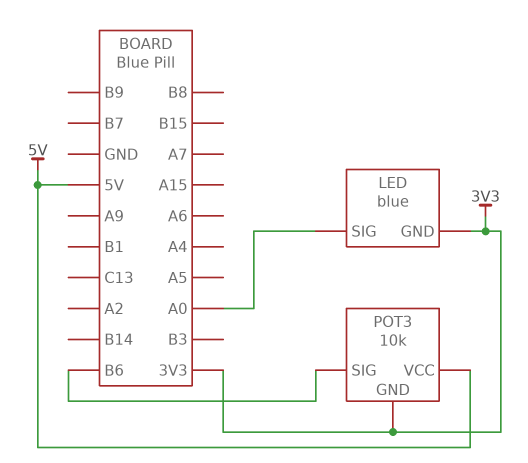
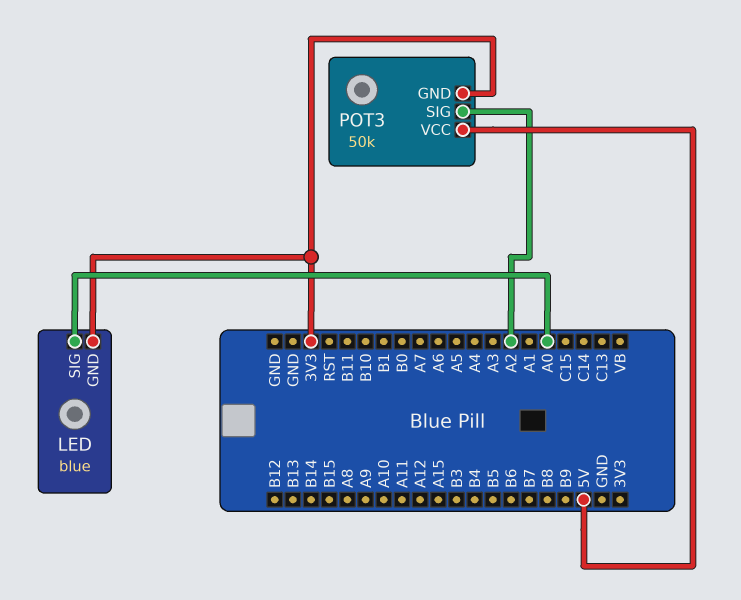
POT3: 10k -> 50k
POT3 pin SIG: B6 -> A2

